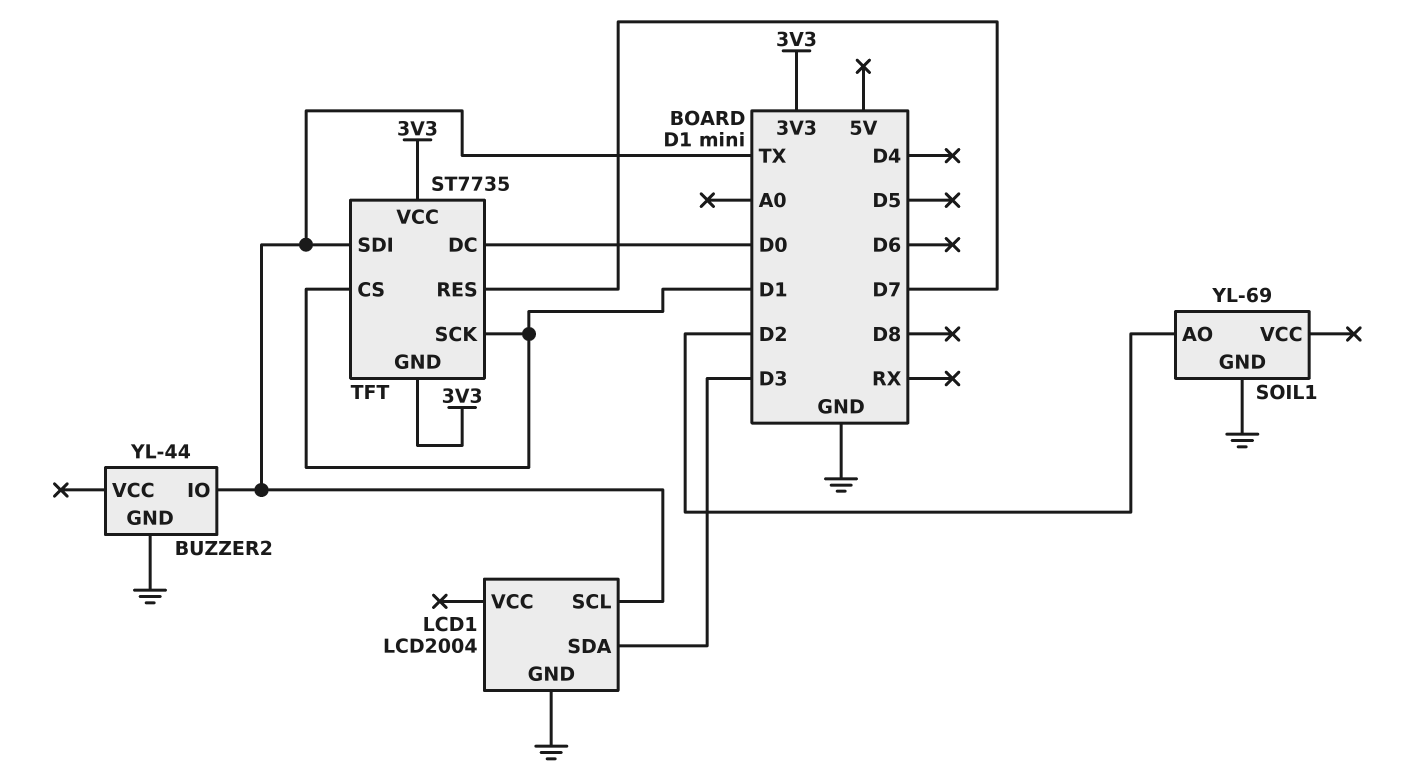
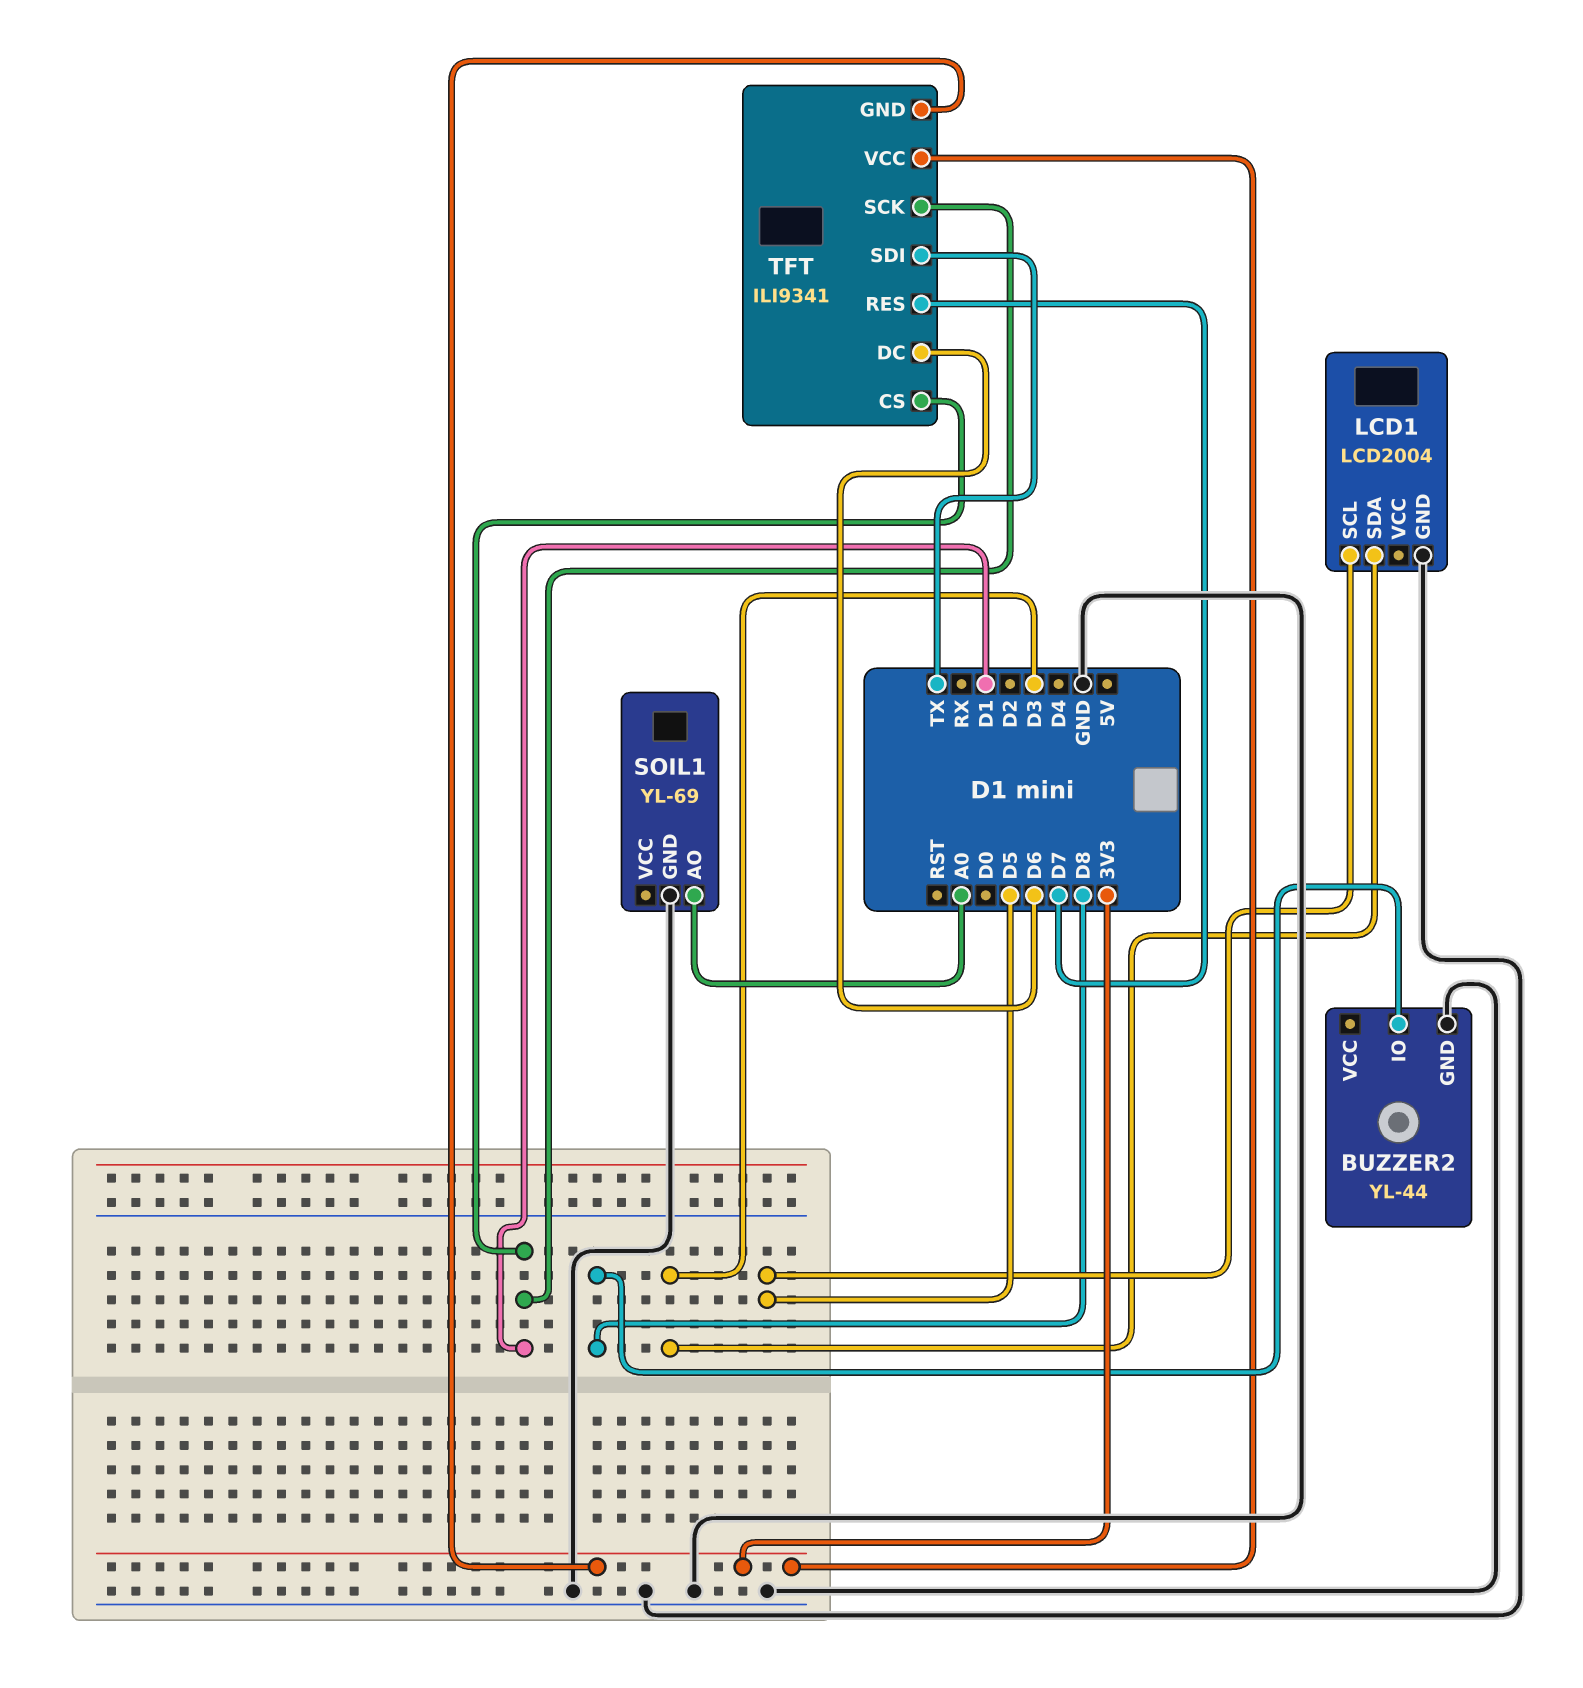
BUZZER2 pin IO: TX -> D8
LCD1 pin SCL: TX -> D5
SOIL1 pin AO: D2 -> A0
TFT: ST7735 -> ILI9341
TFT pin DC: D0 -> D6

